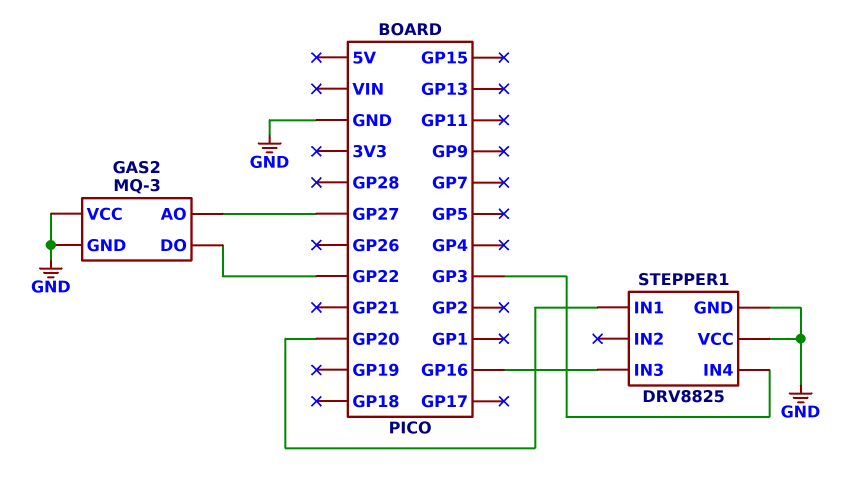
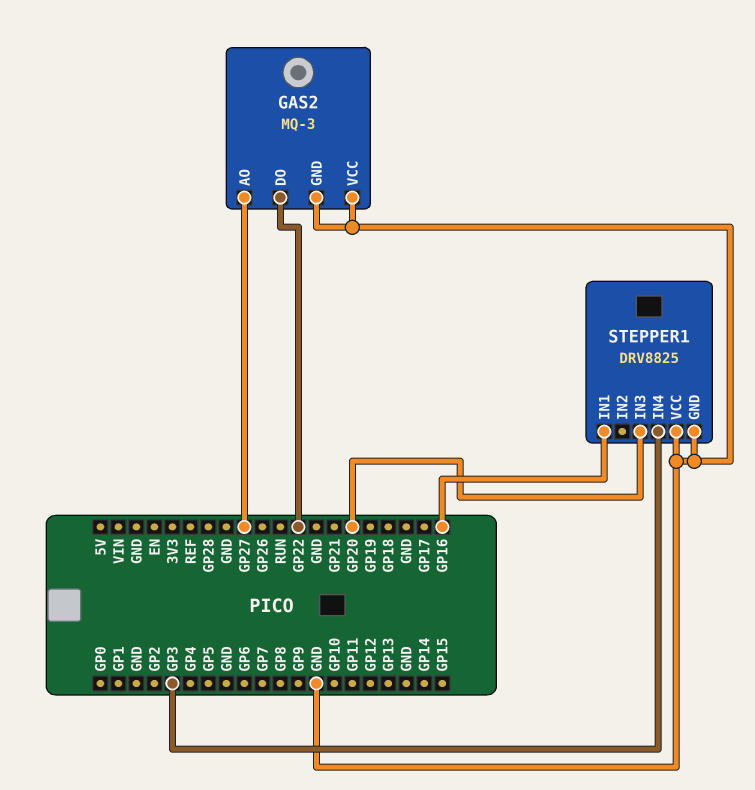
STEPPER1 pin IN1: GP20 -> GP16
STEPPER1 pin IN3: GP16 -> GP20

